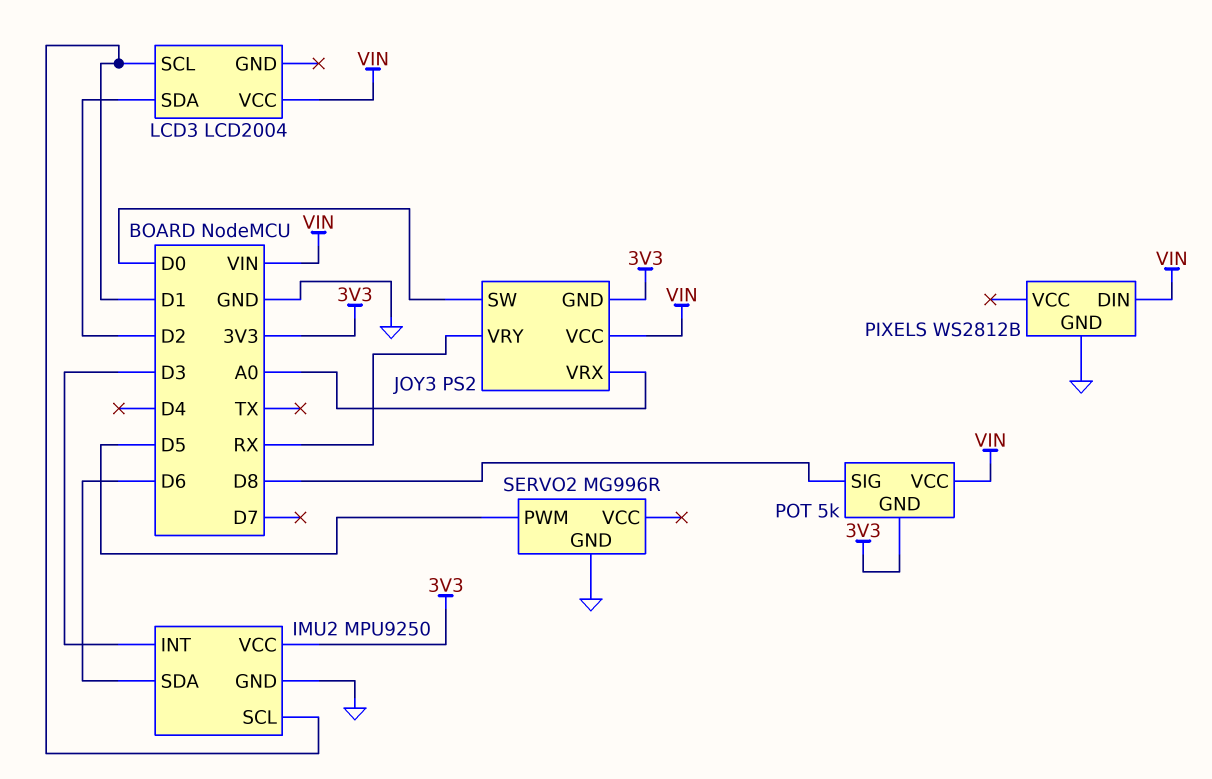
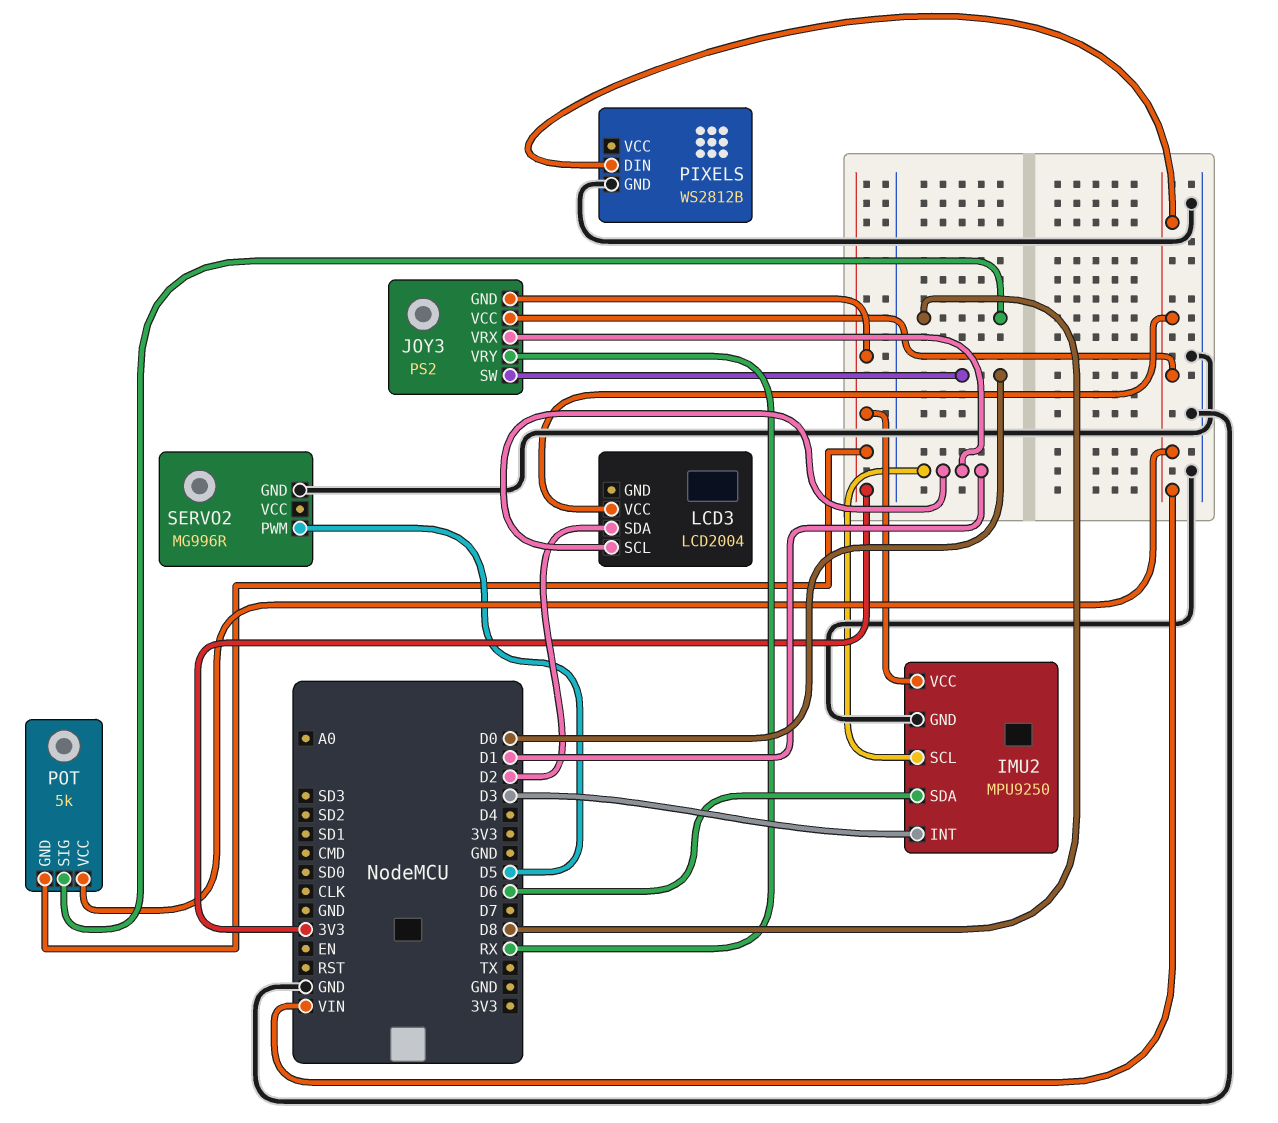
JOY3 pin VRX: A0 -> D1

